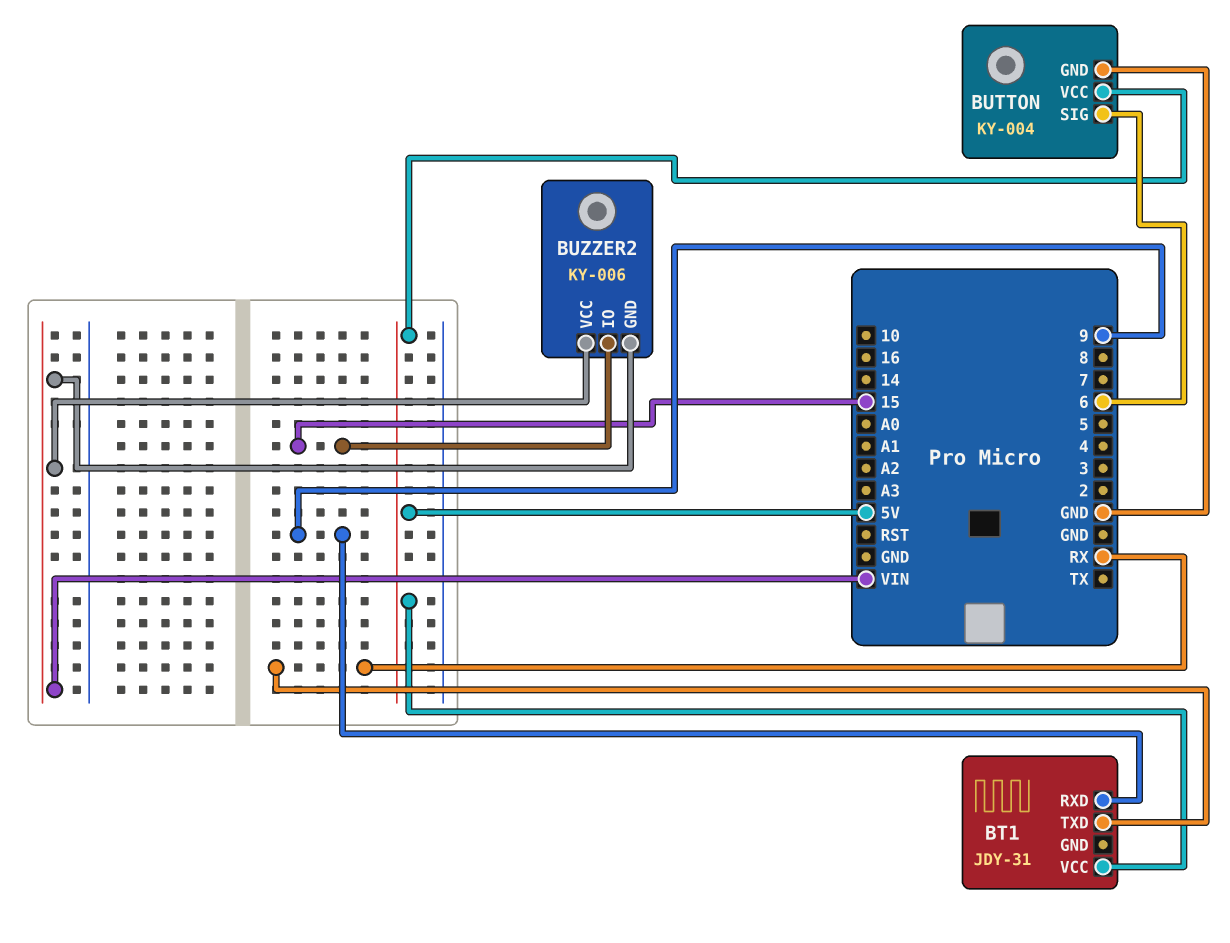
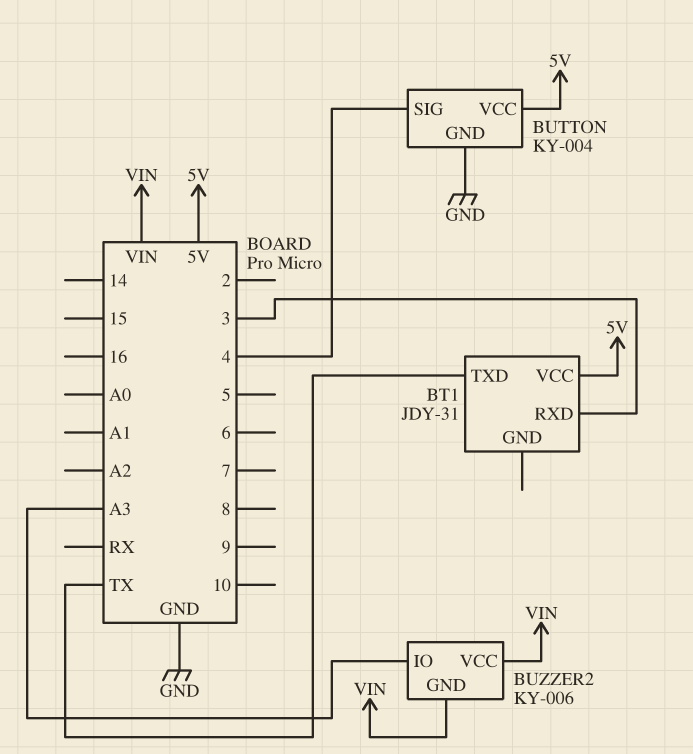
BT1 pin RXD: 9 -> 3
BT1 pin TXD: RX -> TX
BUTTON pin SIG: 6 -> 4
BUZZER2 pin IO: 15 -> A3

